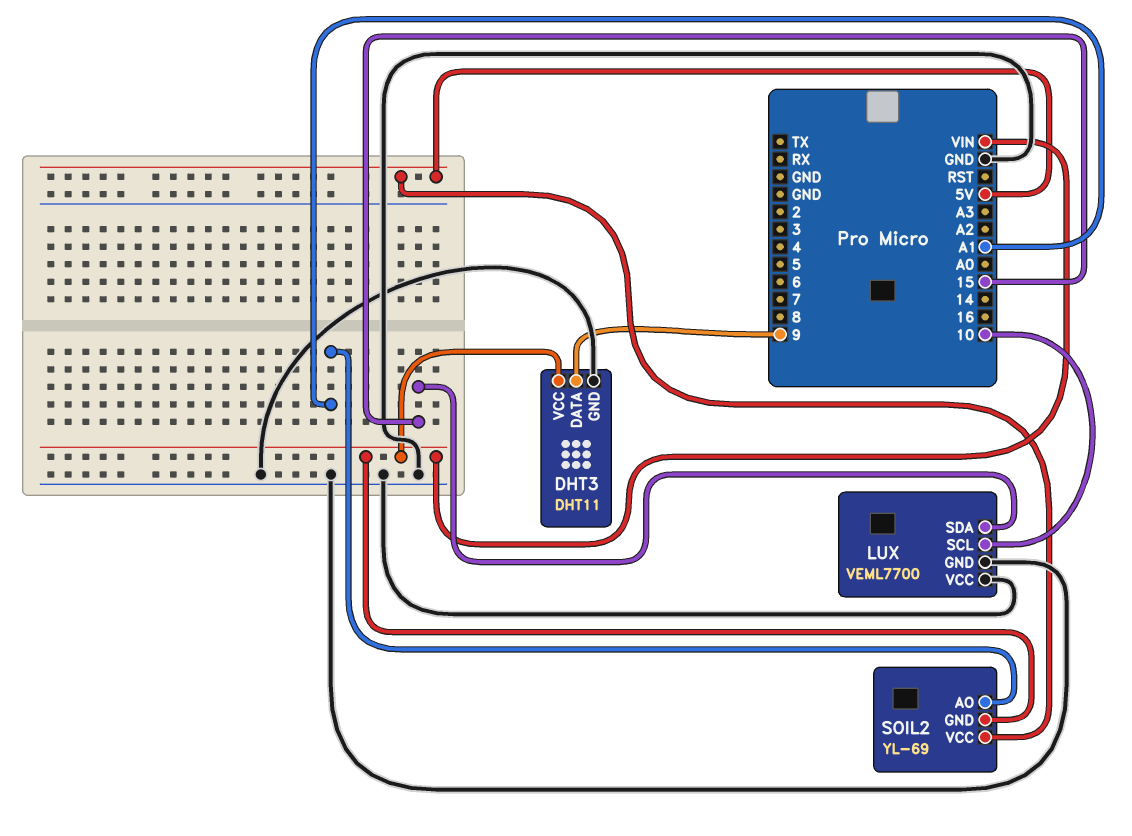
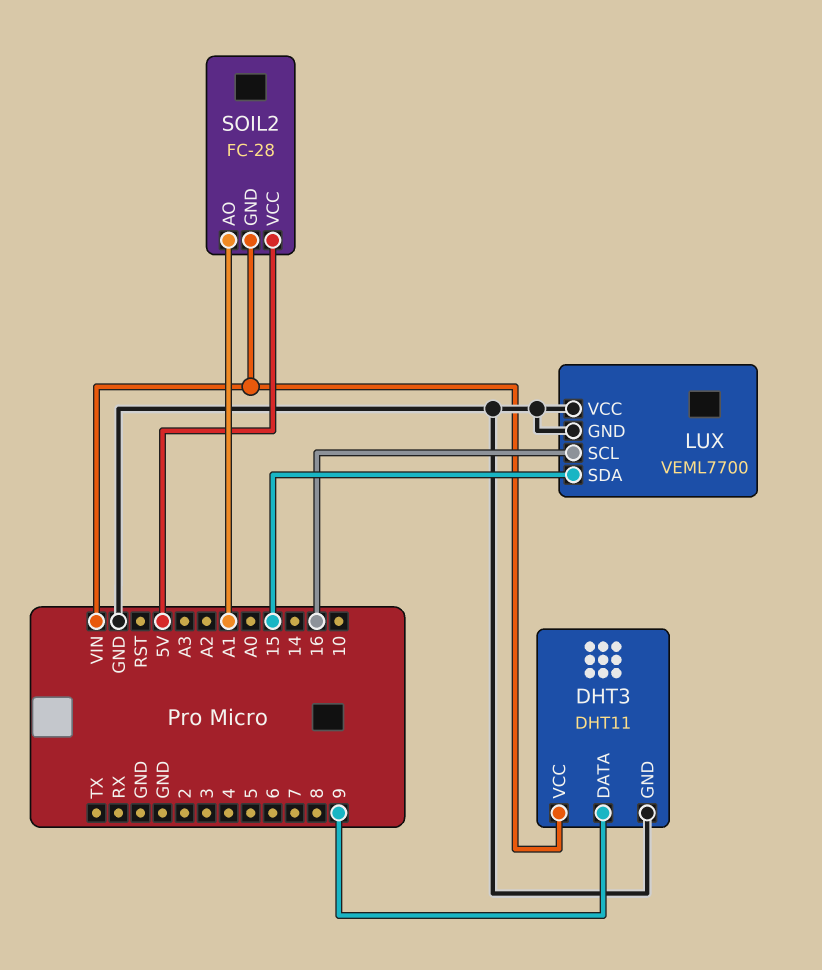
LUX pin SCL: 10 -> 16
SOIL2: YL-69 -> FC-28

